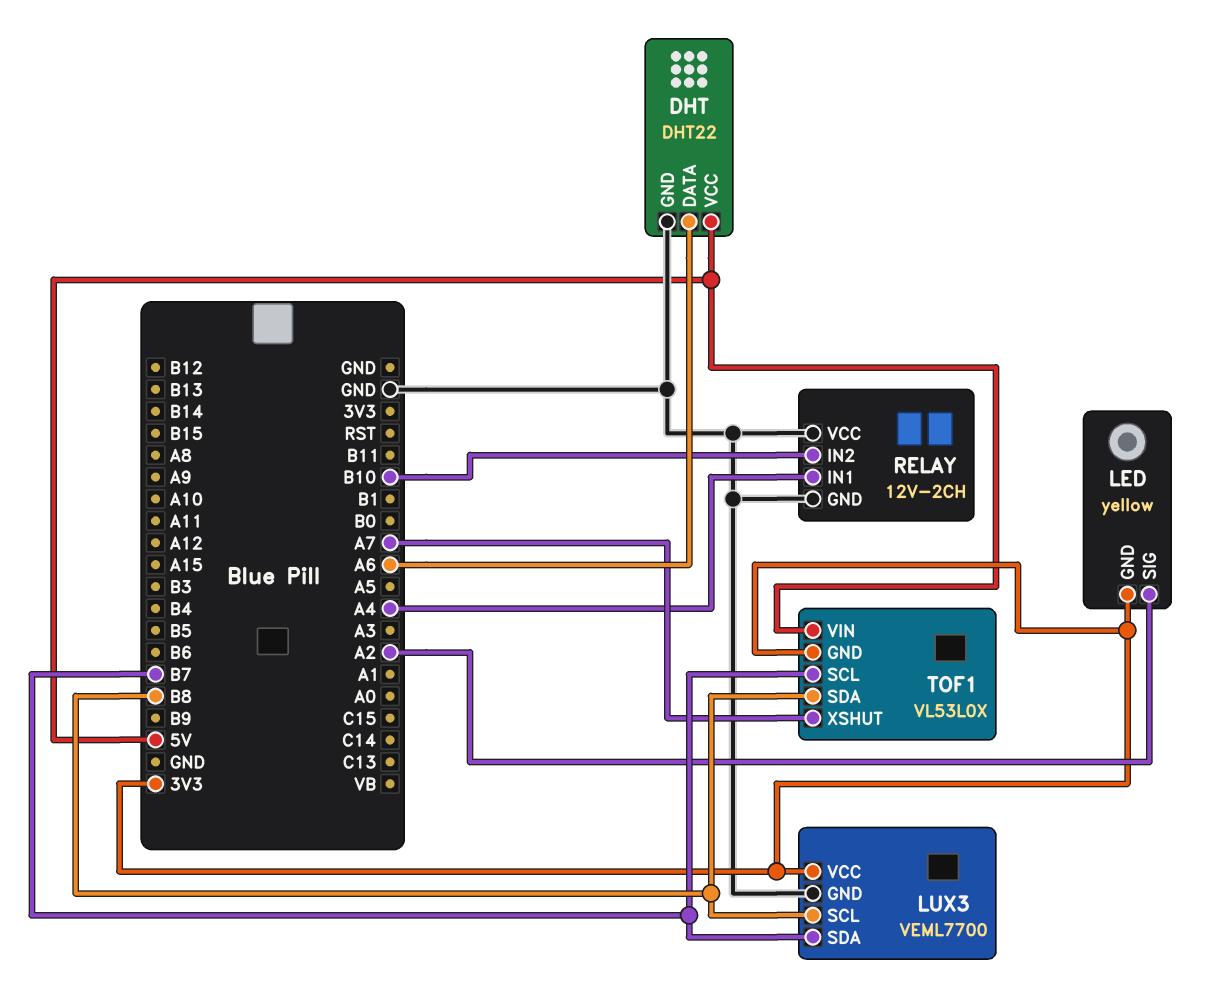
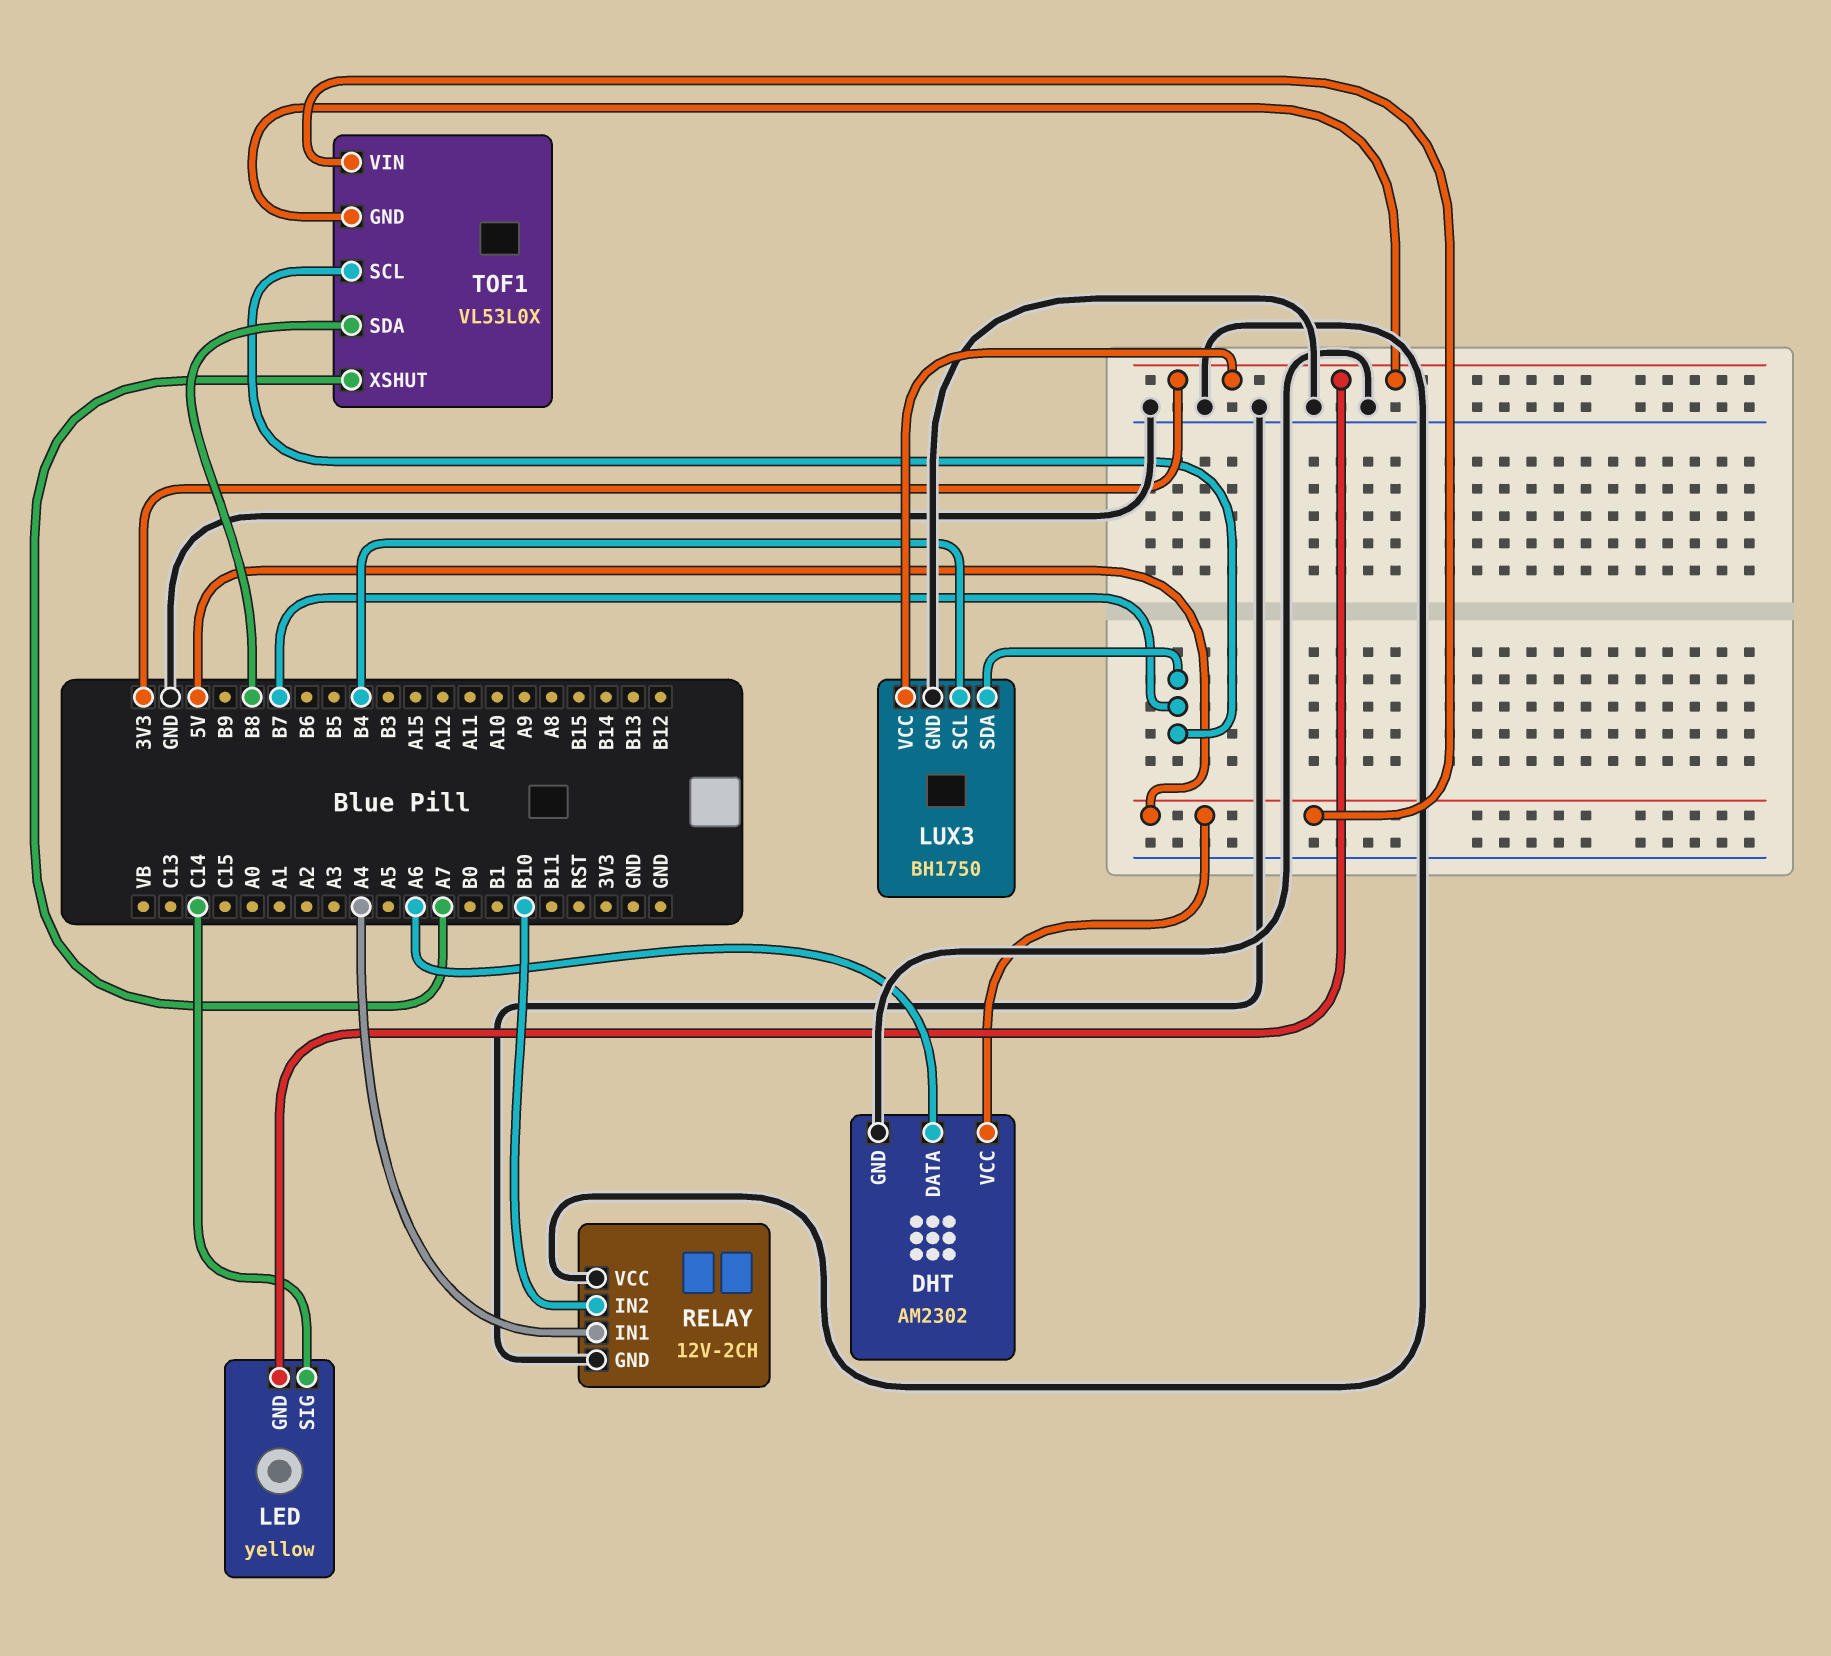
DHT: DHT22 -> AM2302
LED pin SIG: A2 -> C14
LUX3: VEML7700 -> BH1750
LUX3 pin SCL: B8 -> B4

